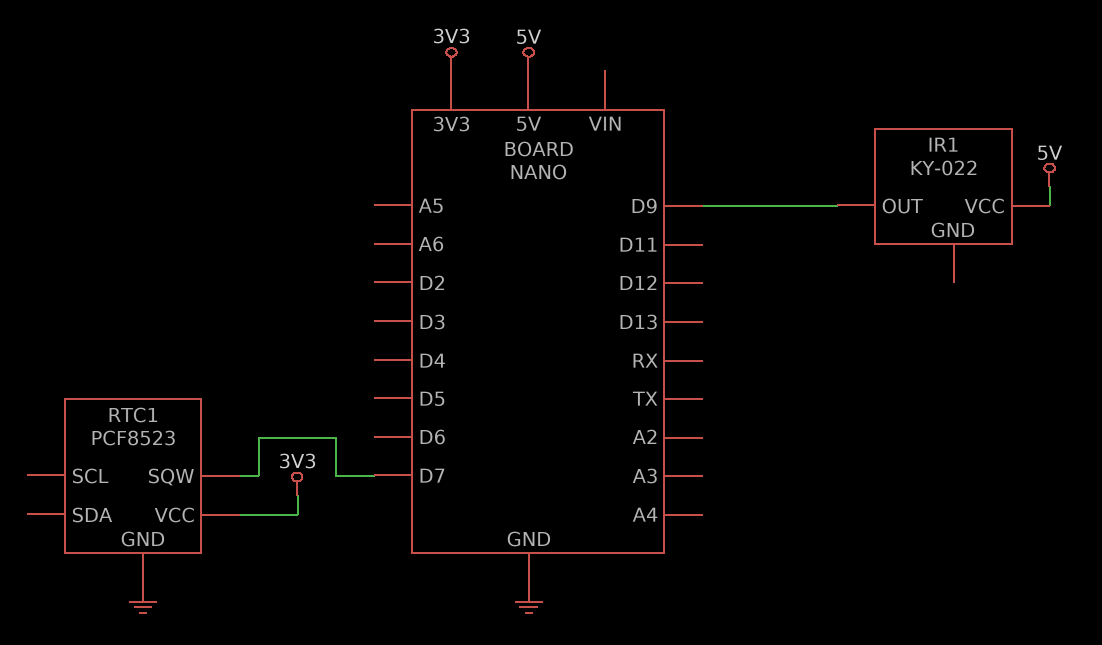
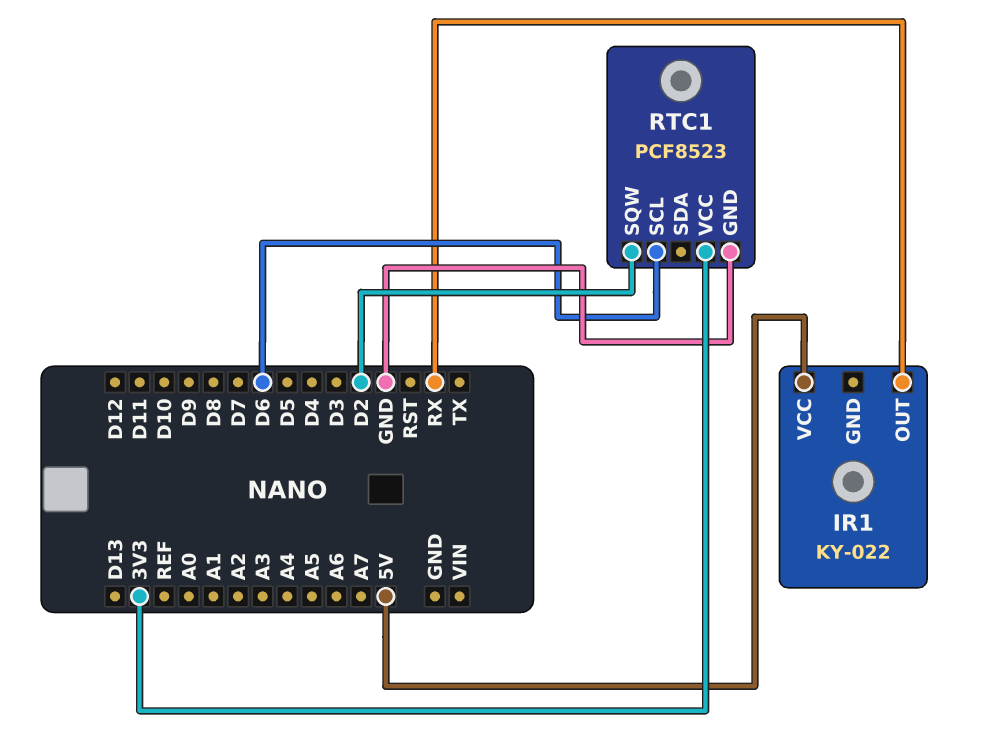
IR1 pin OUT: D9 -> RX
RTC1 pin SCL: none -> D6
RTC1 pin SQW: D7 -> D2

